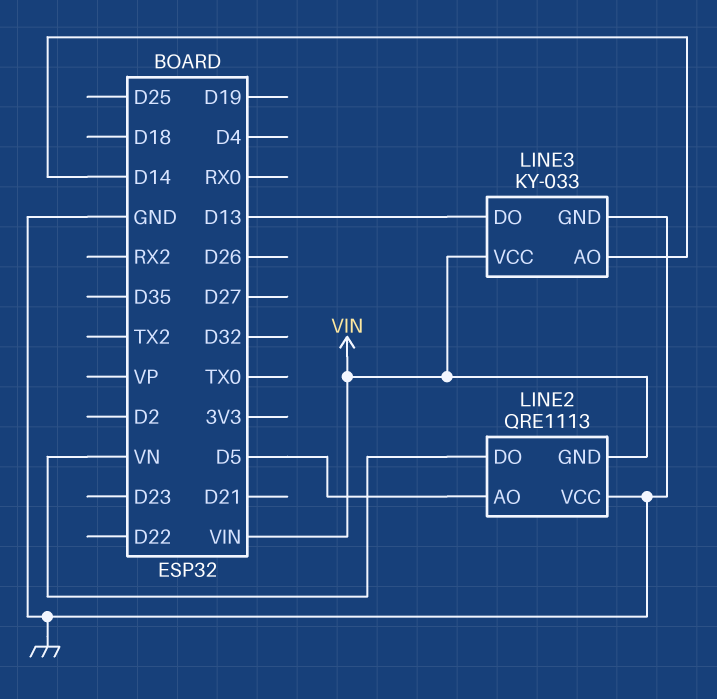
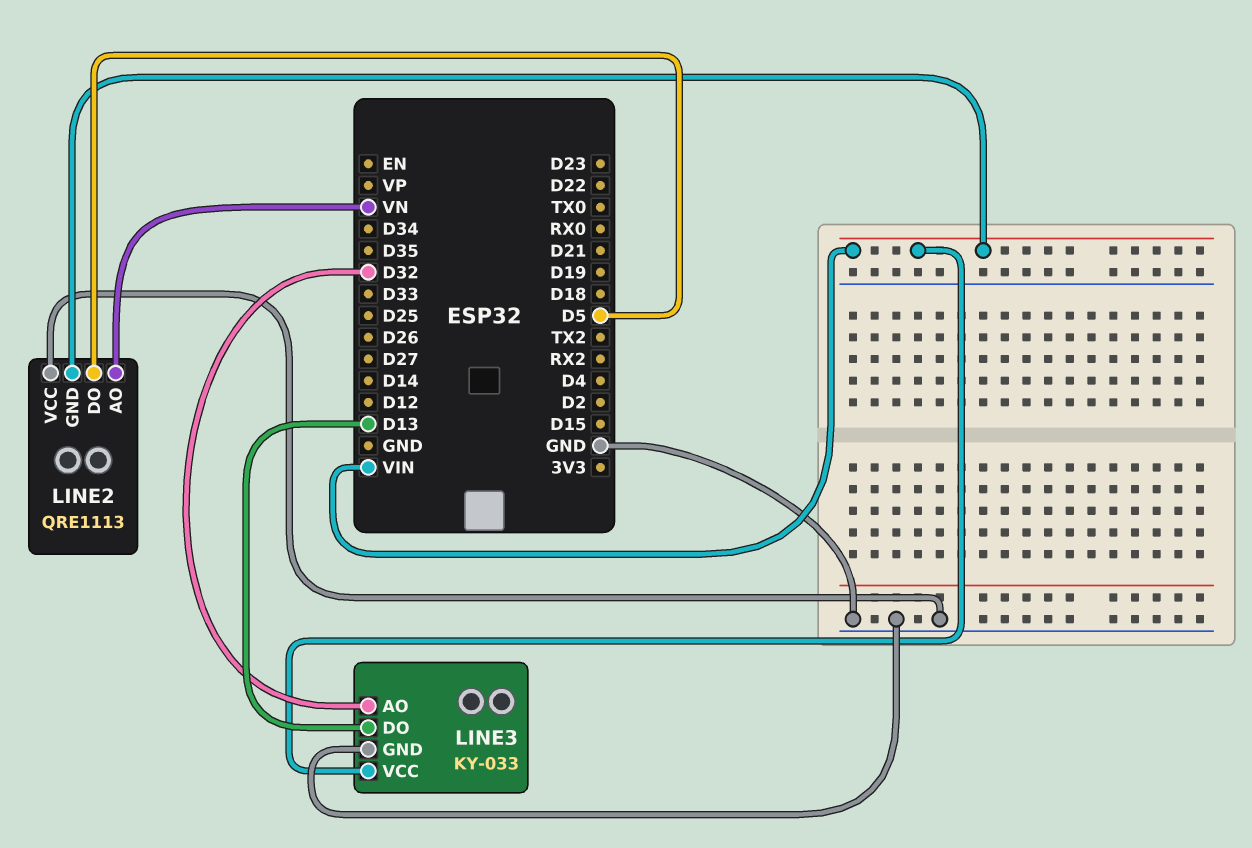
LINE2 pin AO: D5 -> VN
LINE2 pin DO: VN -> D5
LINE3 pin AO: D14 -> D32

